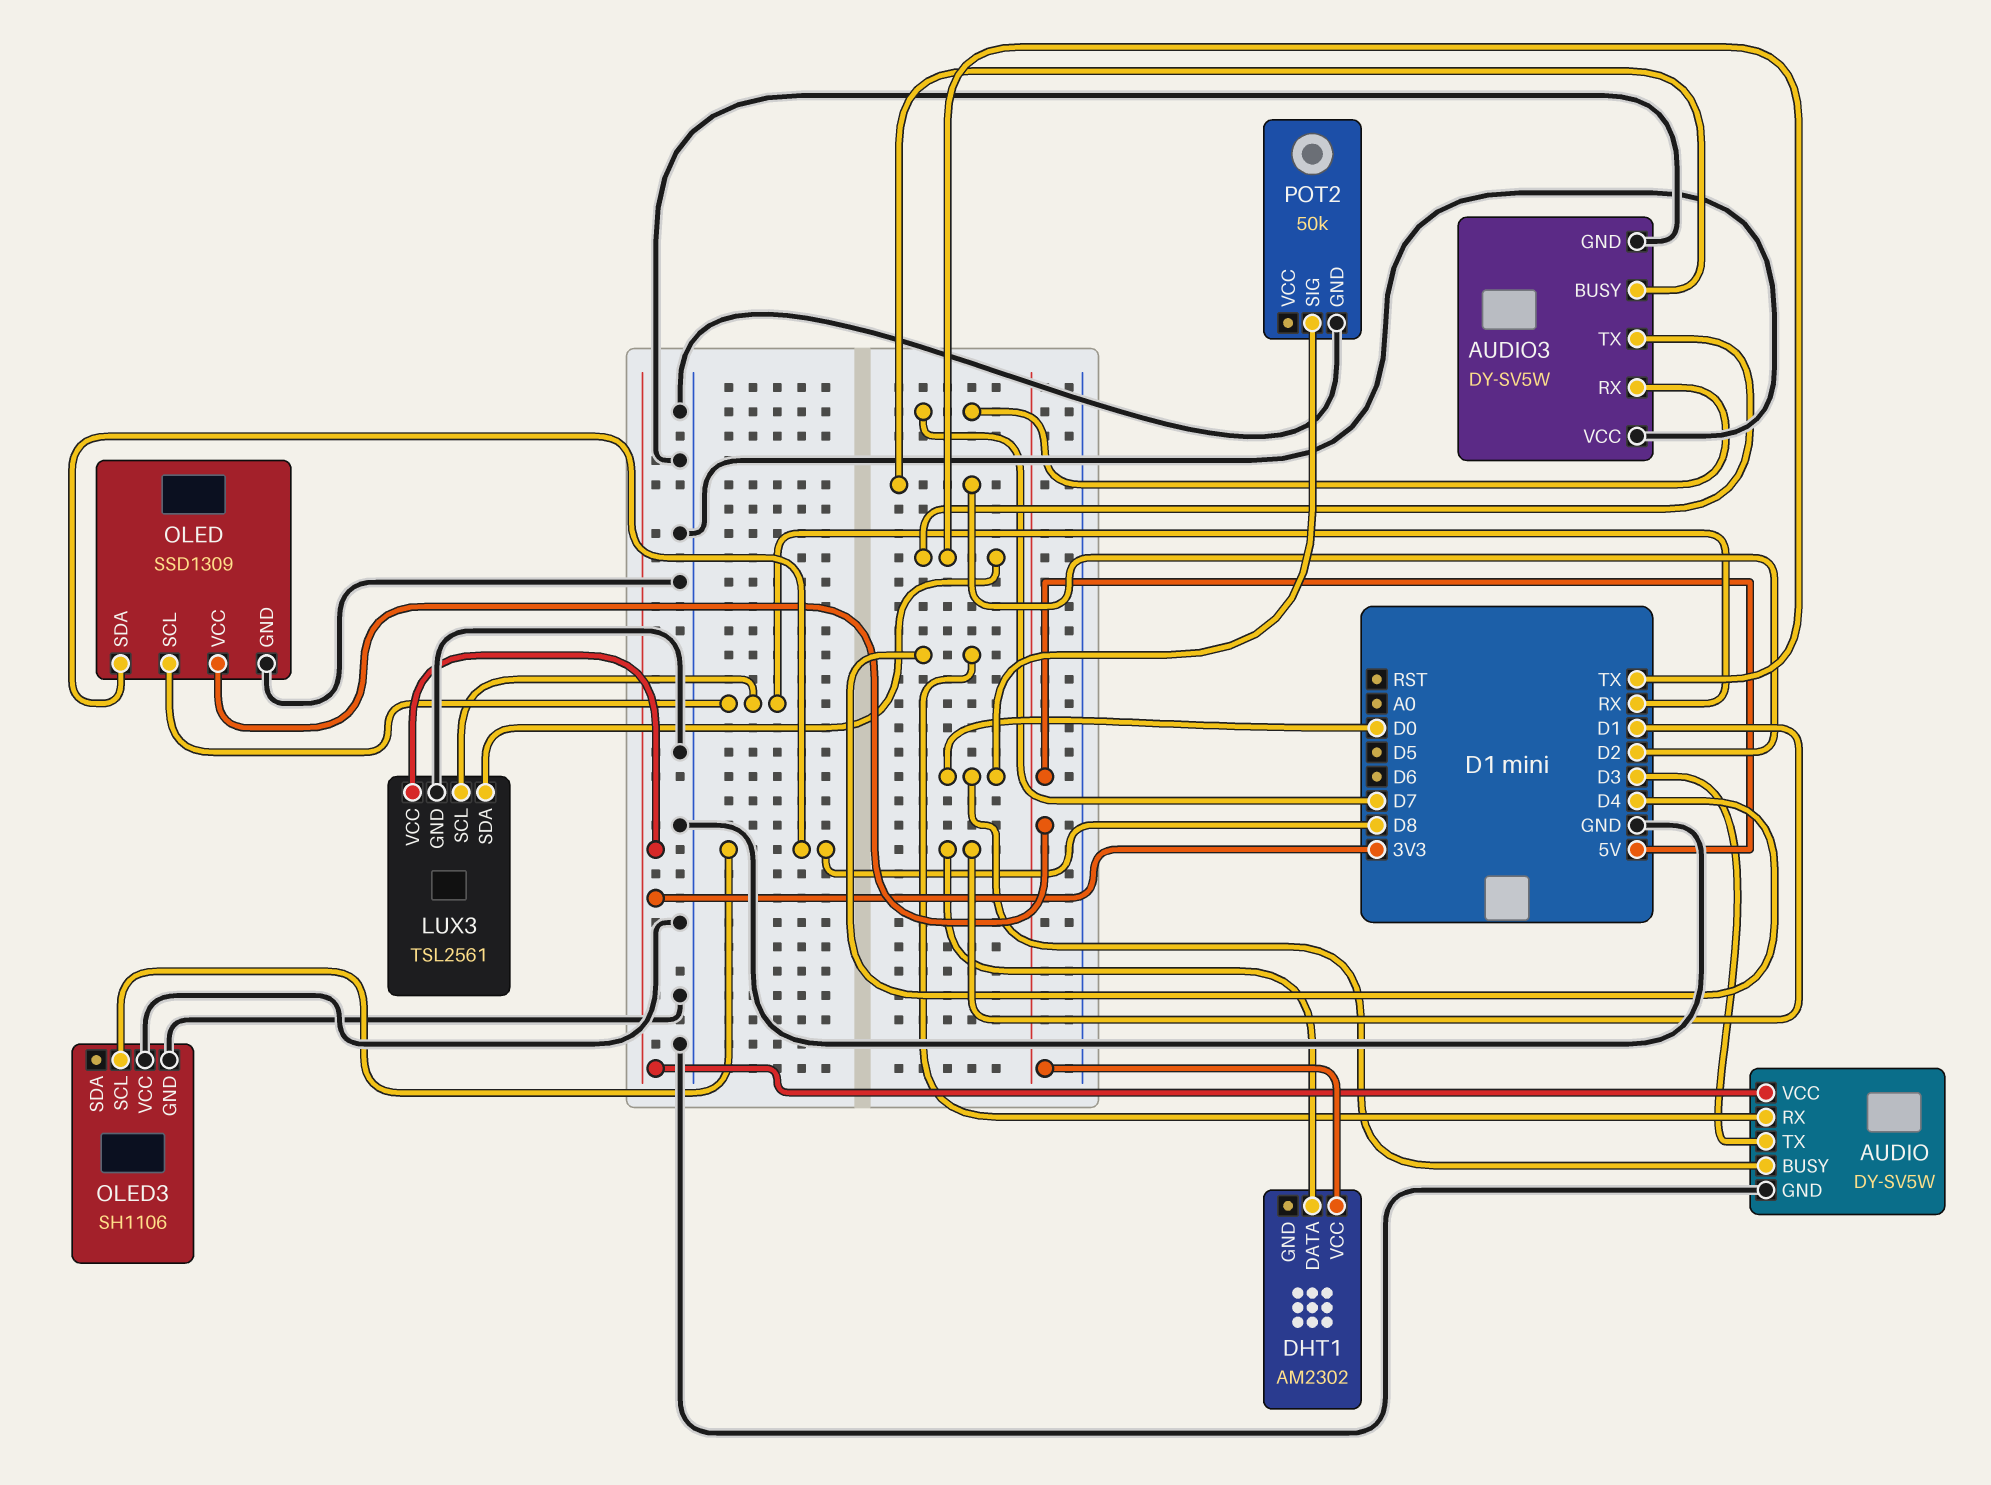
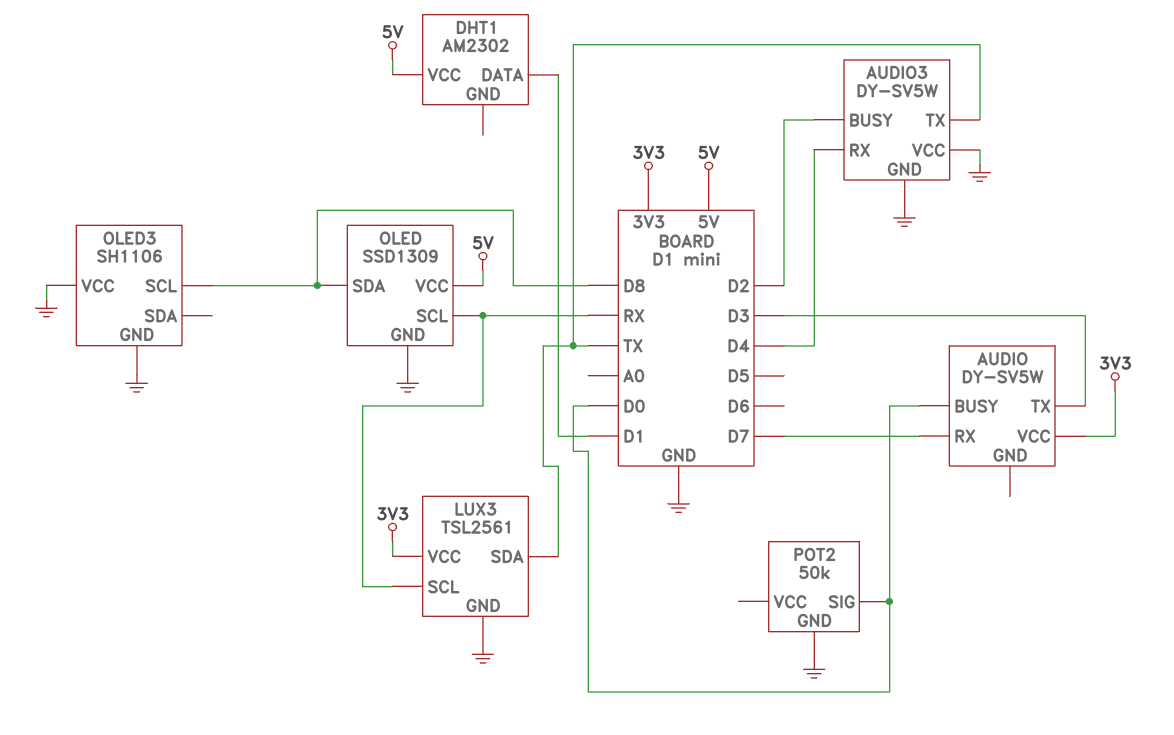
AUDIO pin GND: GND -> none
AUDIO pin RX: D4 -> D7
AUDIO3 pin RX: D7 -> D4

